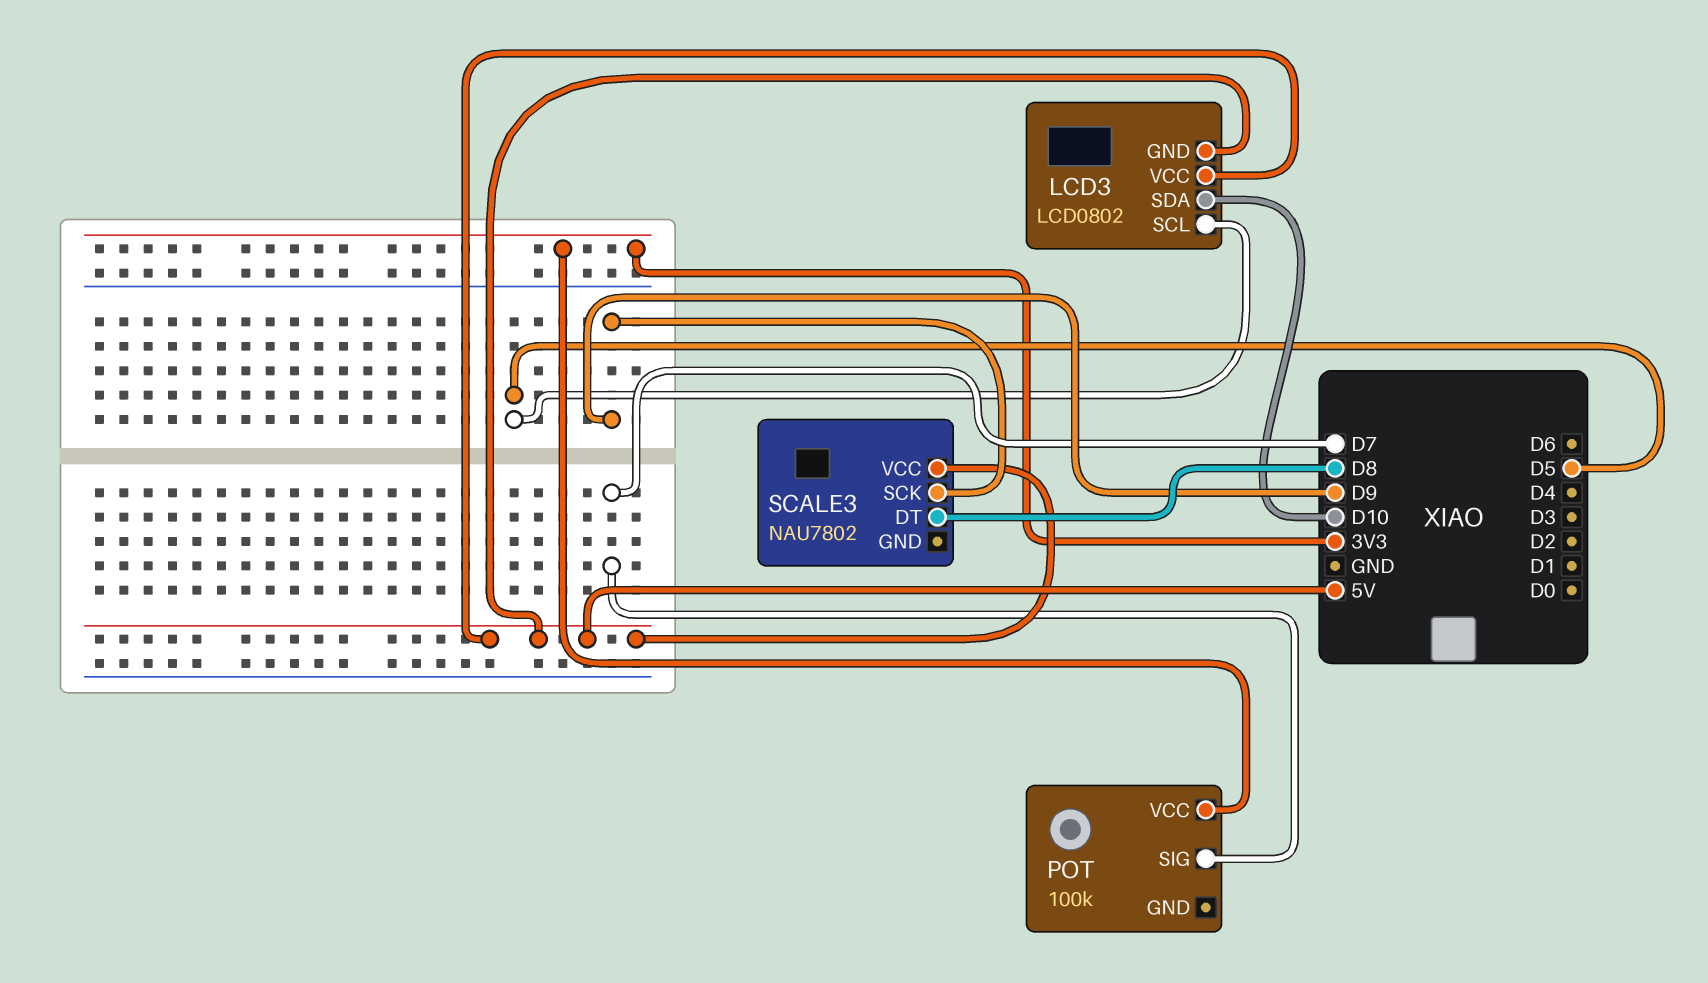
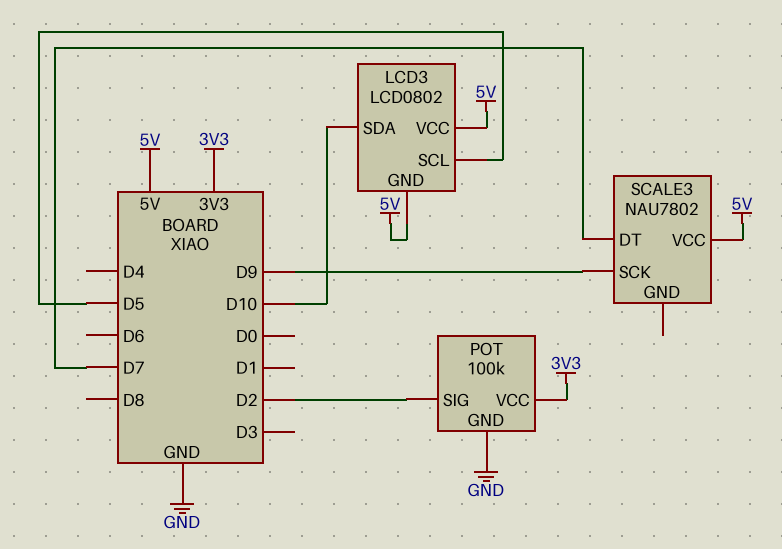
POT pin GND: none -> GND
POT pin SIG: D7 -> D2
SCALE3 pin DT: D8 -> D7

